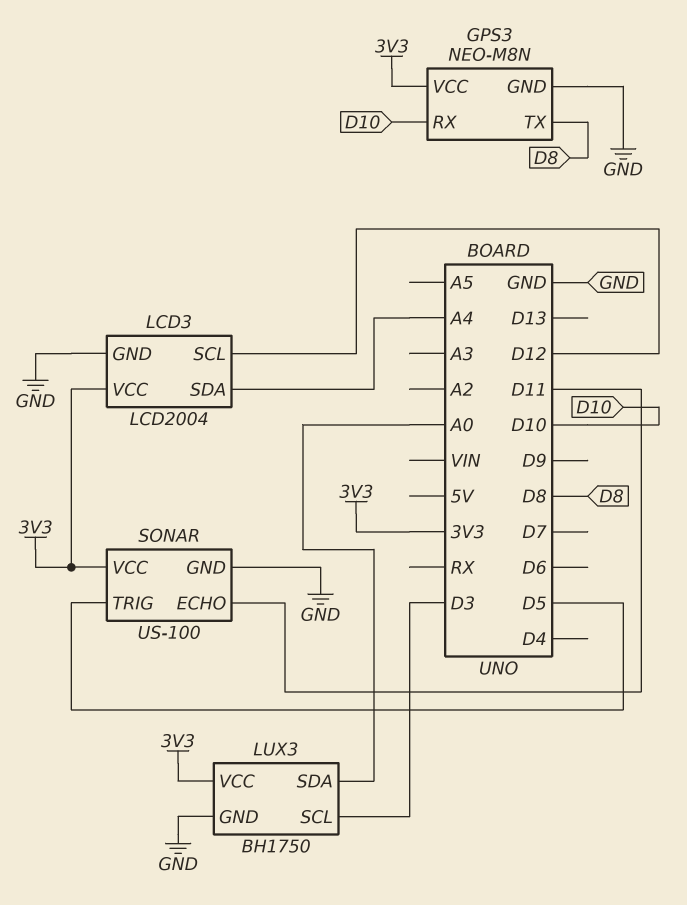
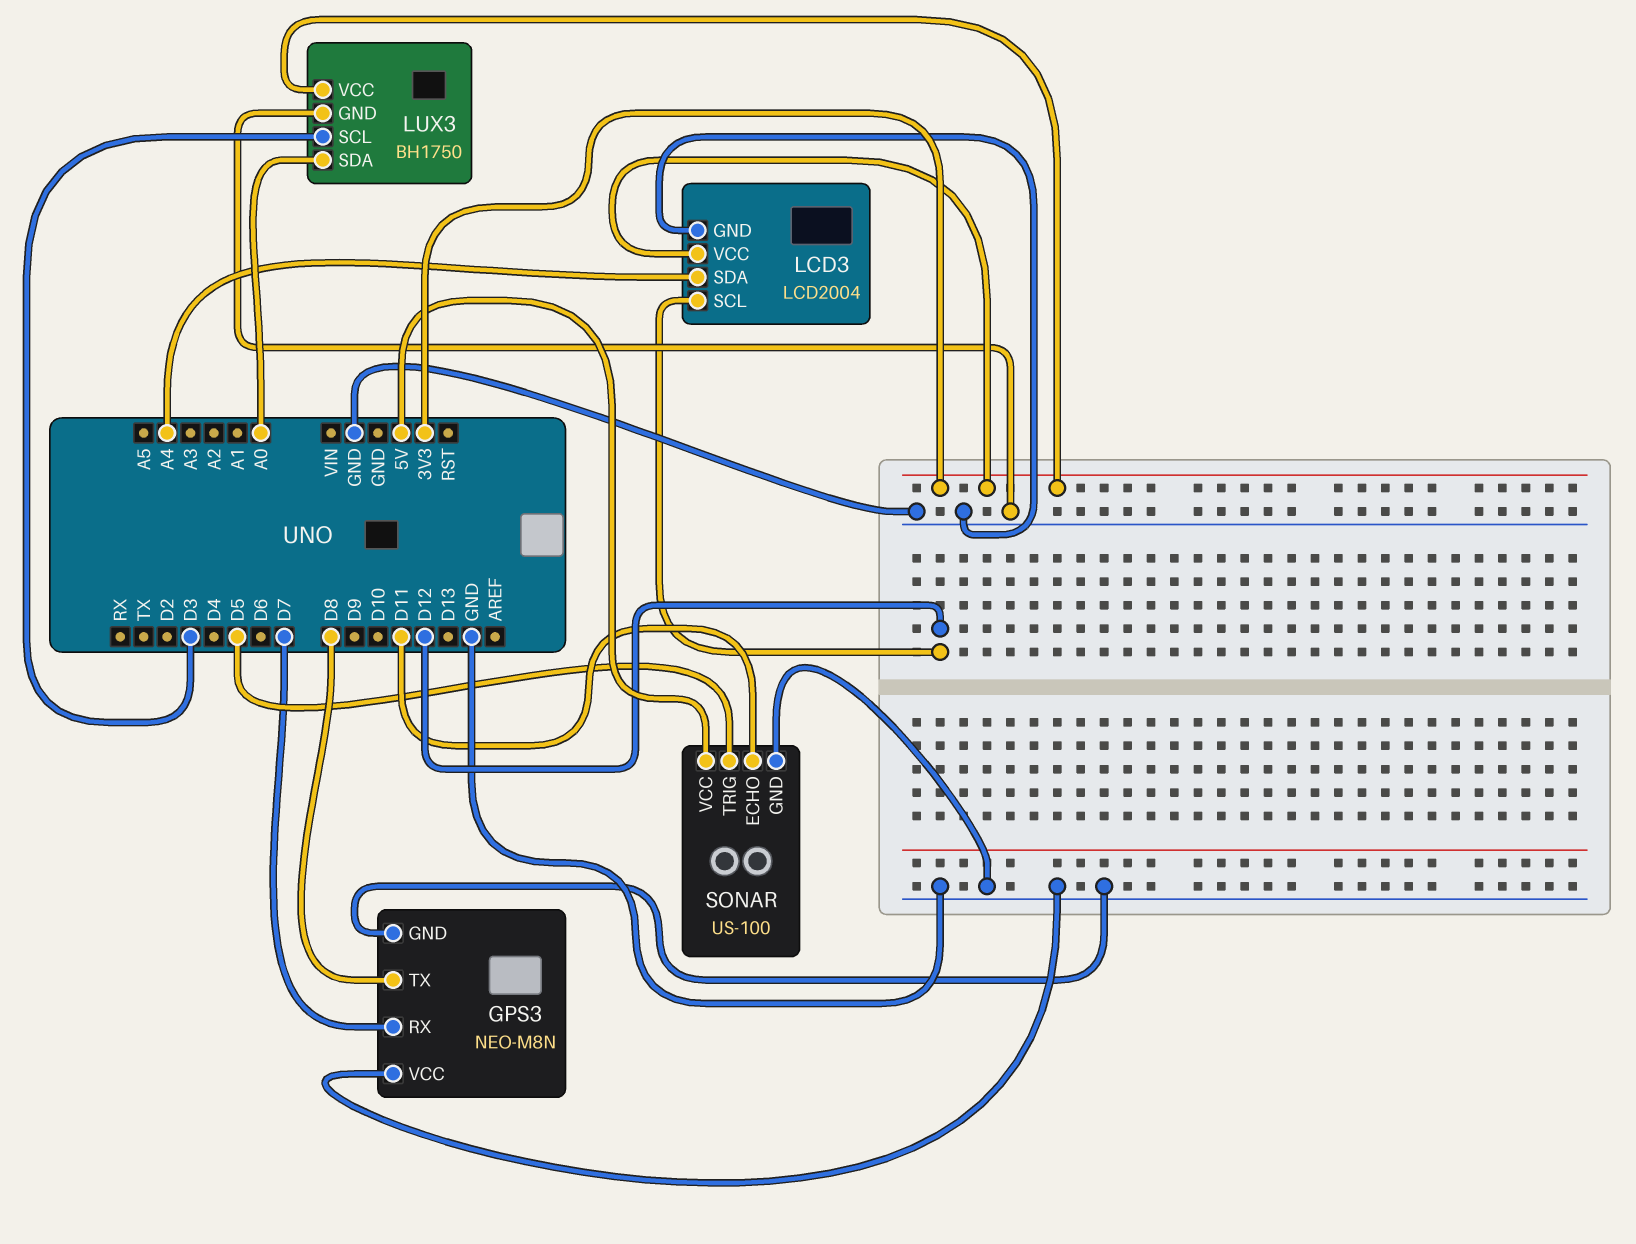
GPS3 pin RX: D10 -> D7
GPS3 pin VCC: 3V3 -> GND
SONAR pin VCC: 3V3 -> 5V

